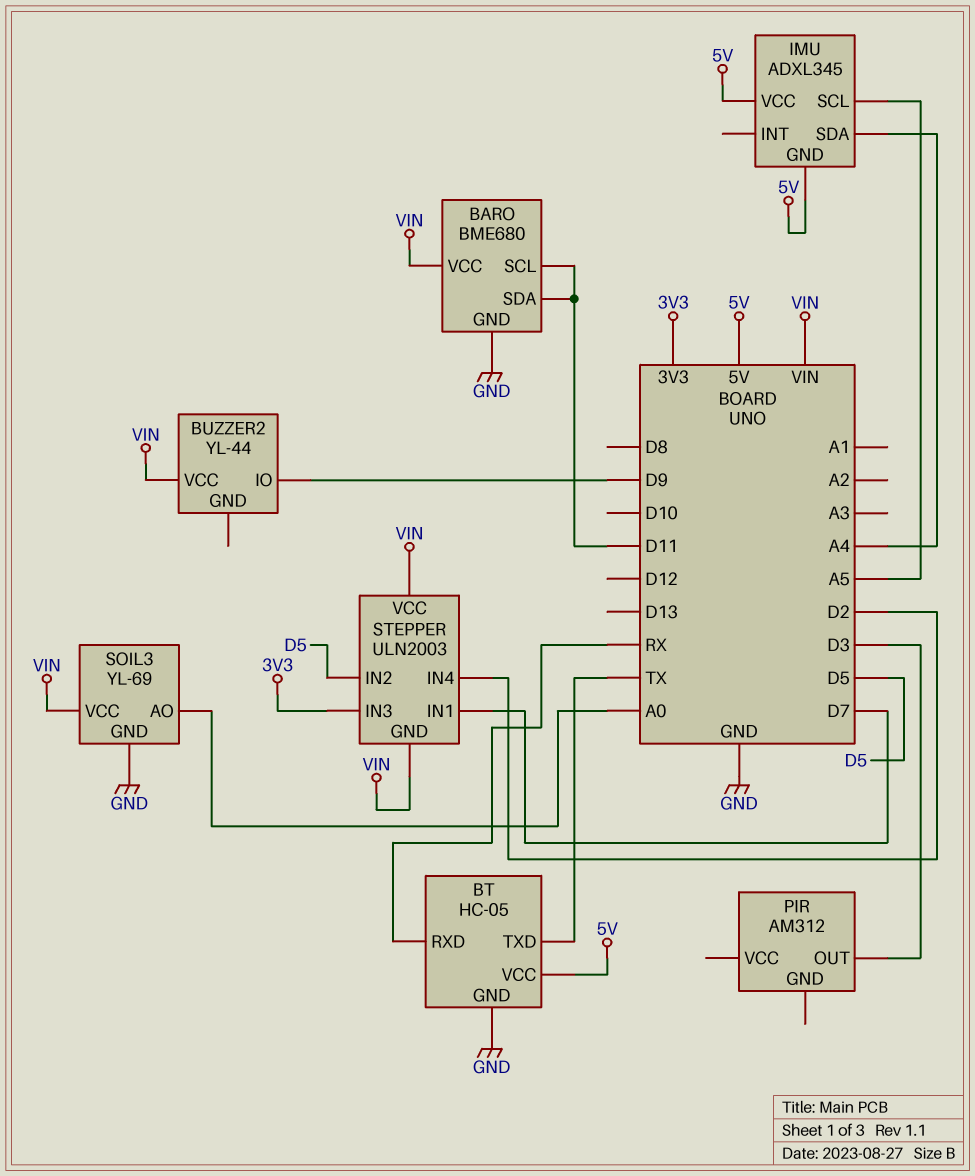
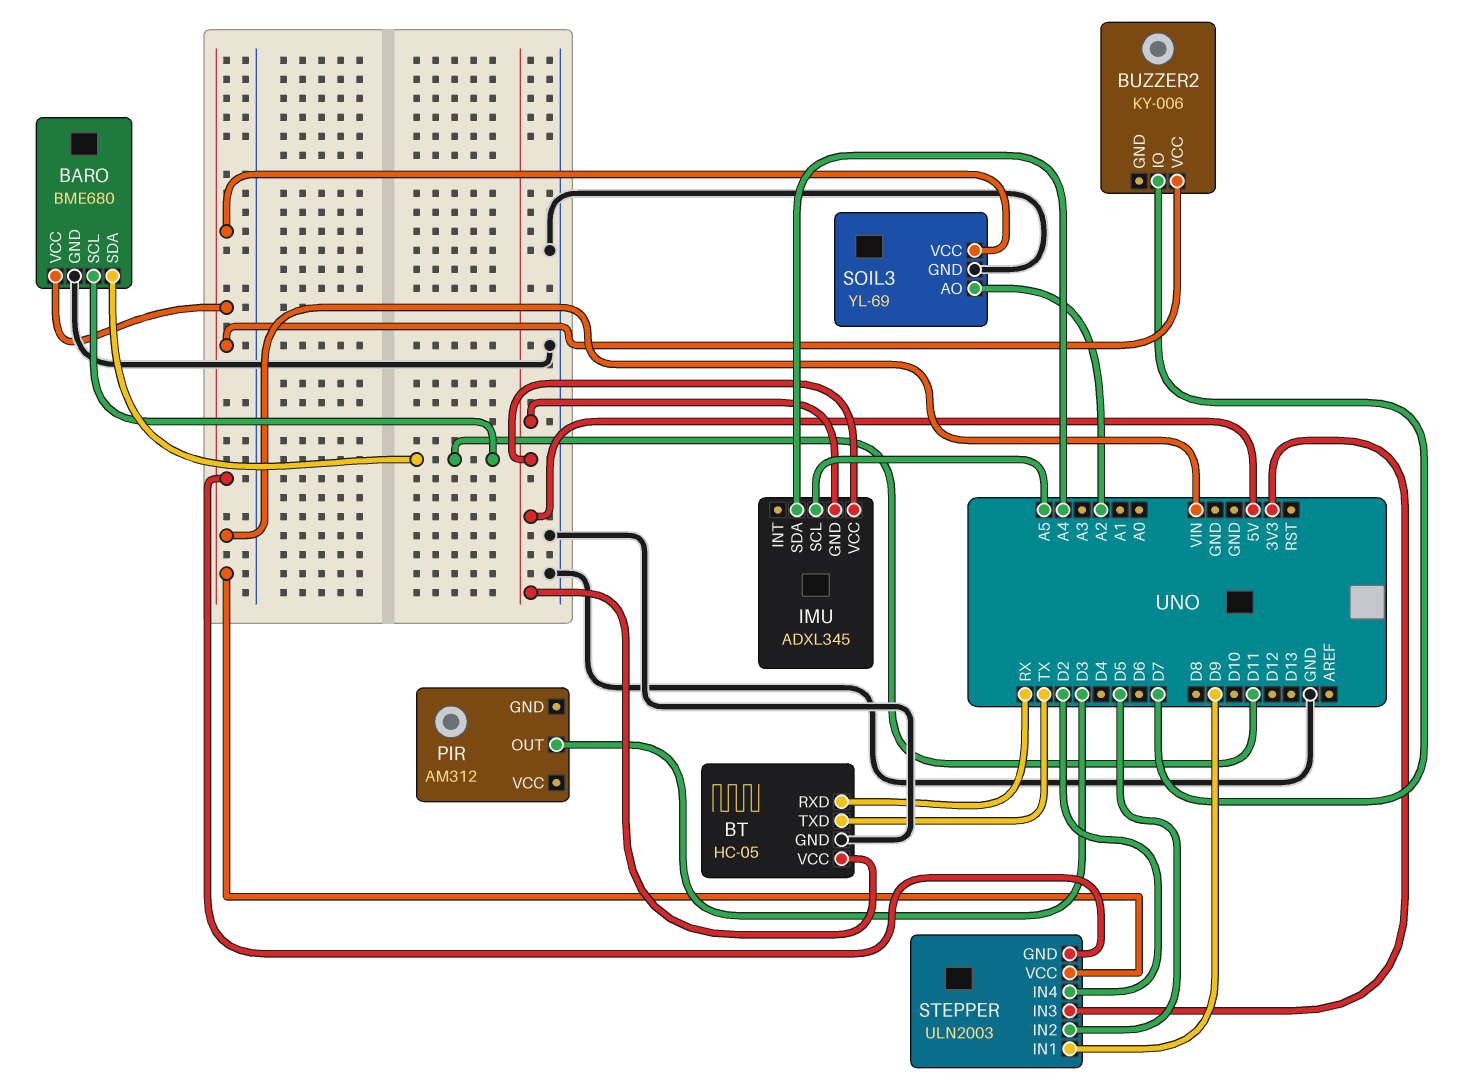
BUZZER2: YL-44 -> KY-006
BUZZER2 pin IO: D9 -> D7
SOIL3 pin AO: A0 -> A2
STEPPER pin IN1: D7 -> D9

